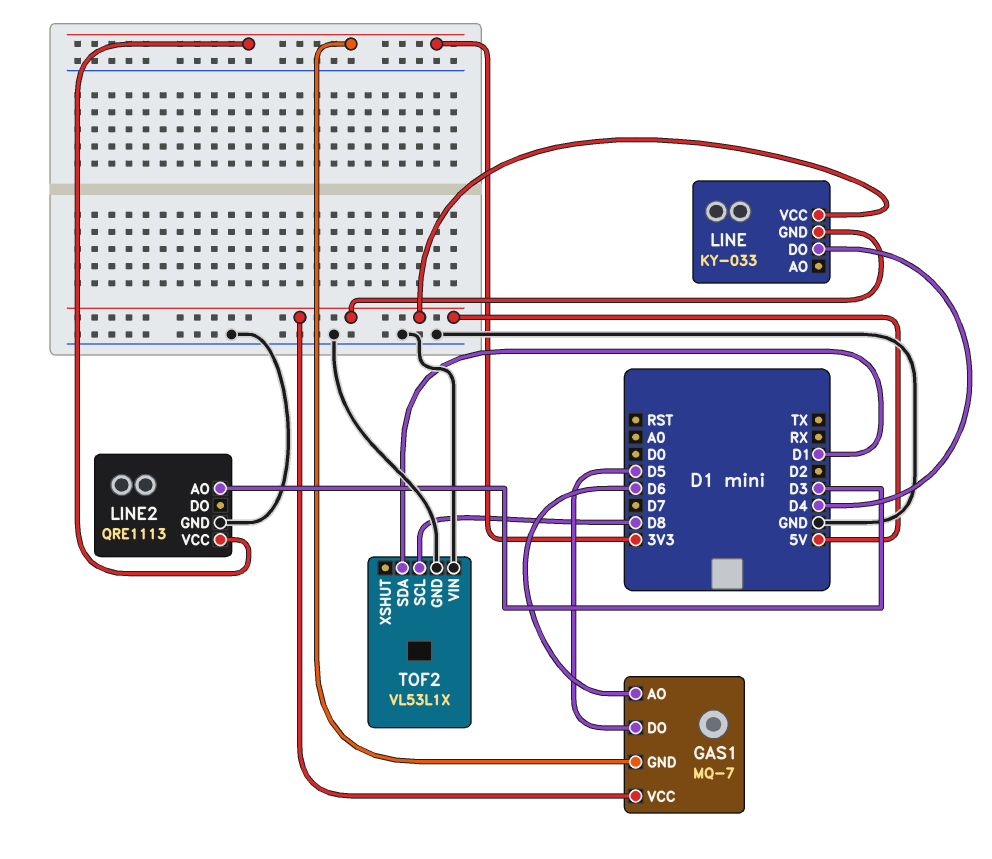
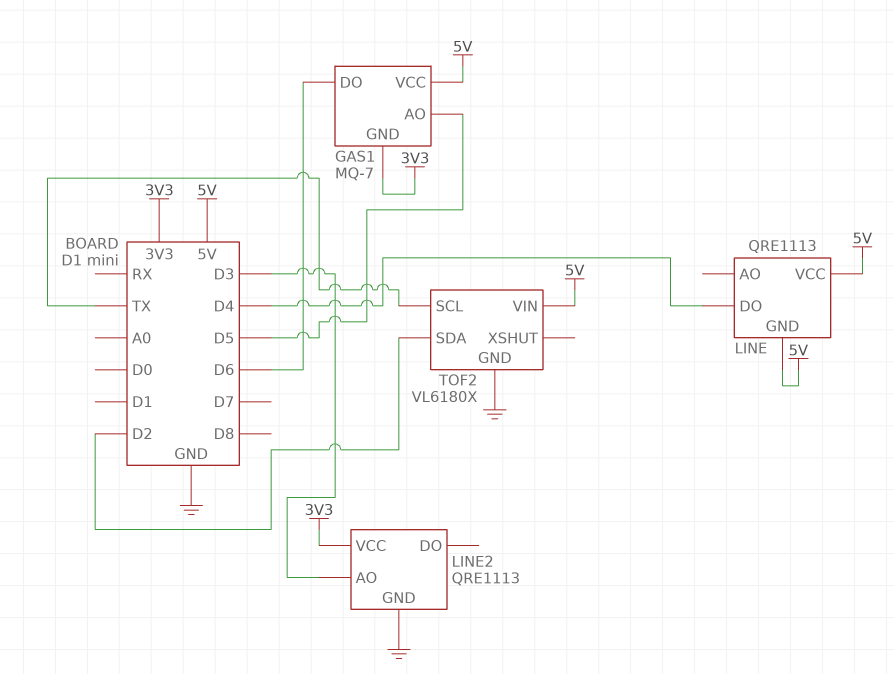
GAS1 pin AO: D6 -> D5
GAS1 pin DO: D5 -> D6
LINE: KY-033 -> QRE1113
TOF2: VL53L1X -> VL6180X
TOF2 pin SCL: D8 -> TX
TOF2 pin SDA: D1 -> D2
TOF2 pin VIN: GND -> 5V

